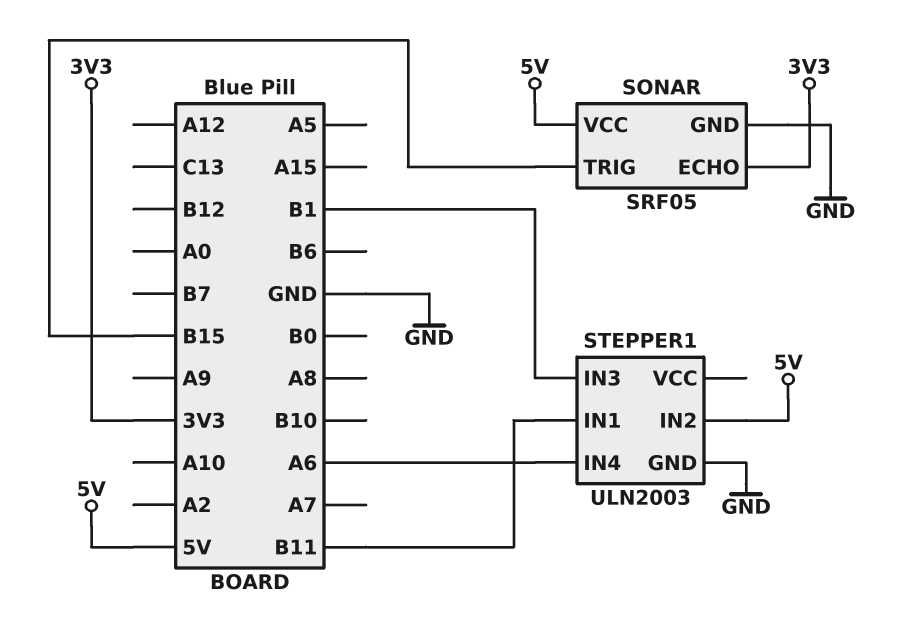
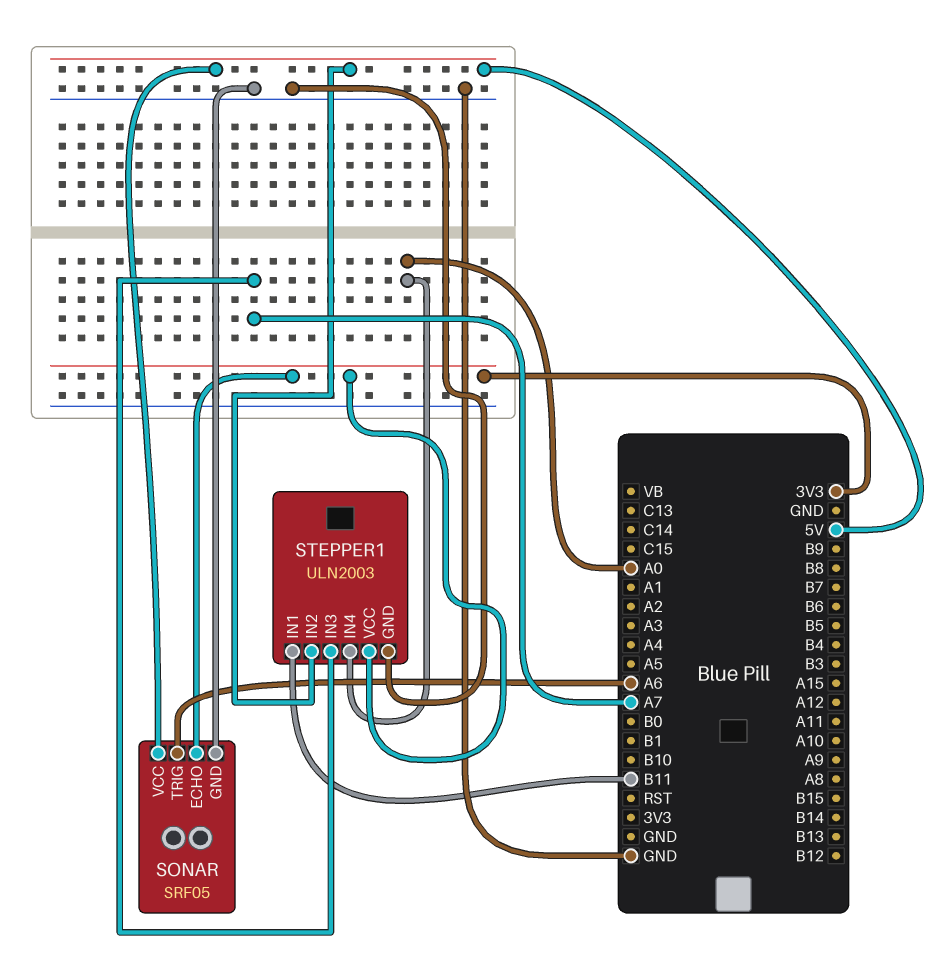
SONAR pin TRIG: B15 -> A6
STEPPER1 pin IN3: B1 -> A7
STEPPER1 pin IN4: A6 -> A0
STEPPER1 pin VCC: none -> 3V3

